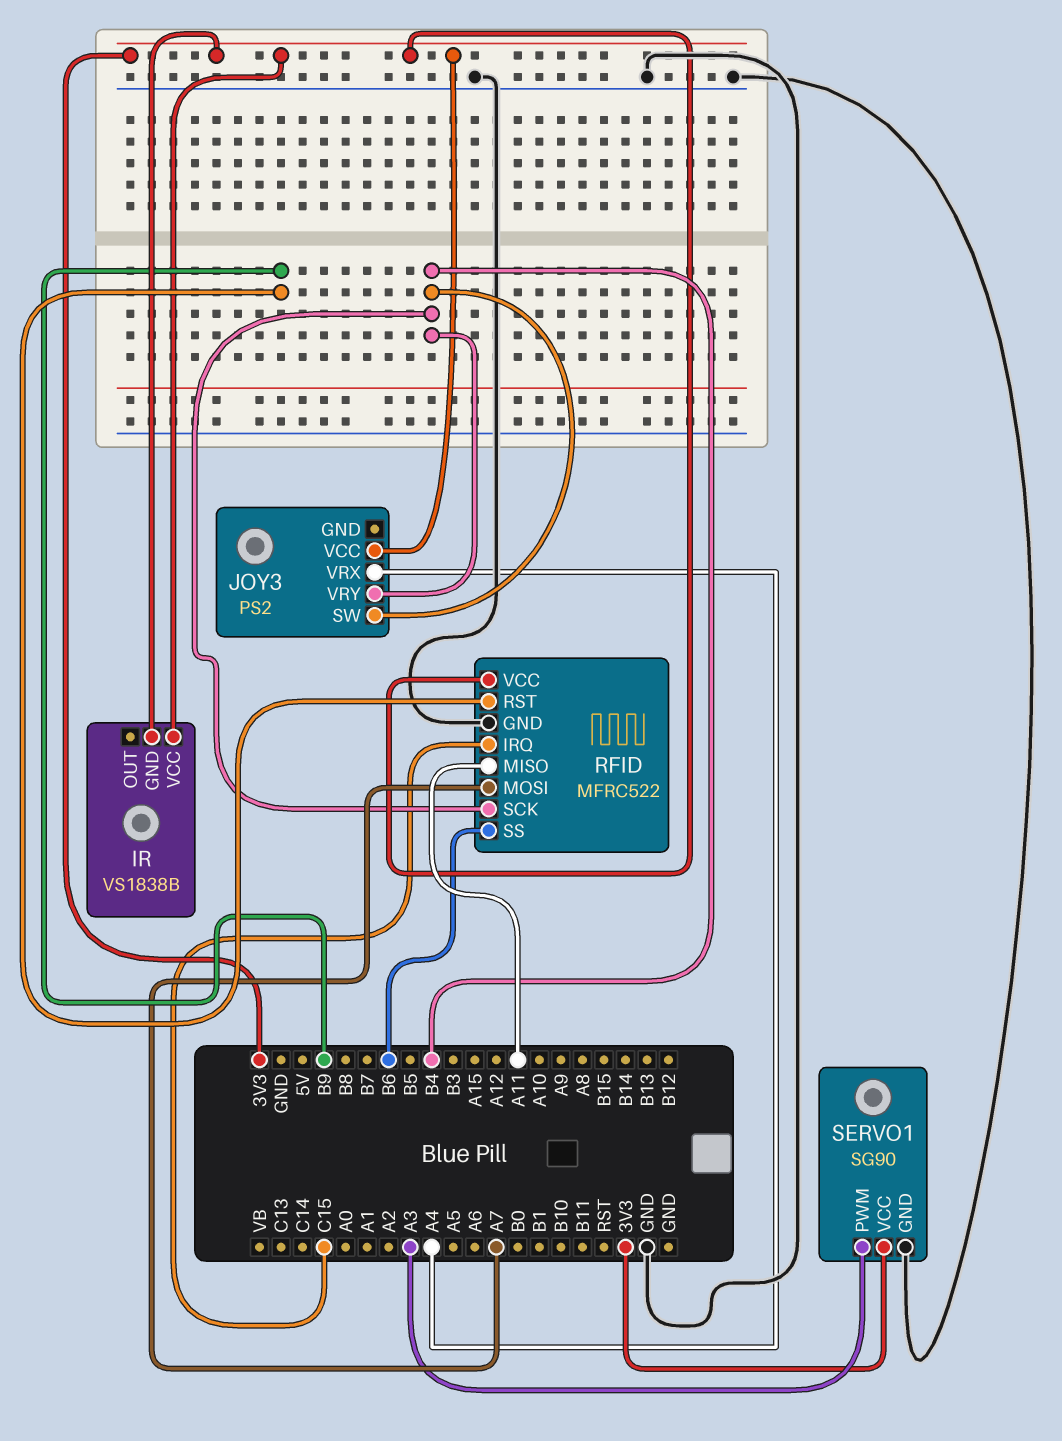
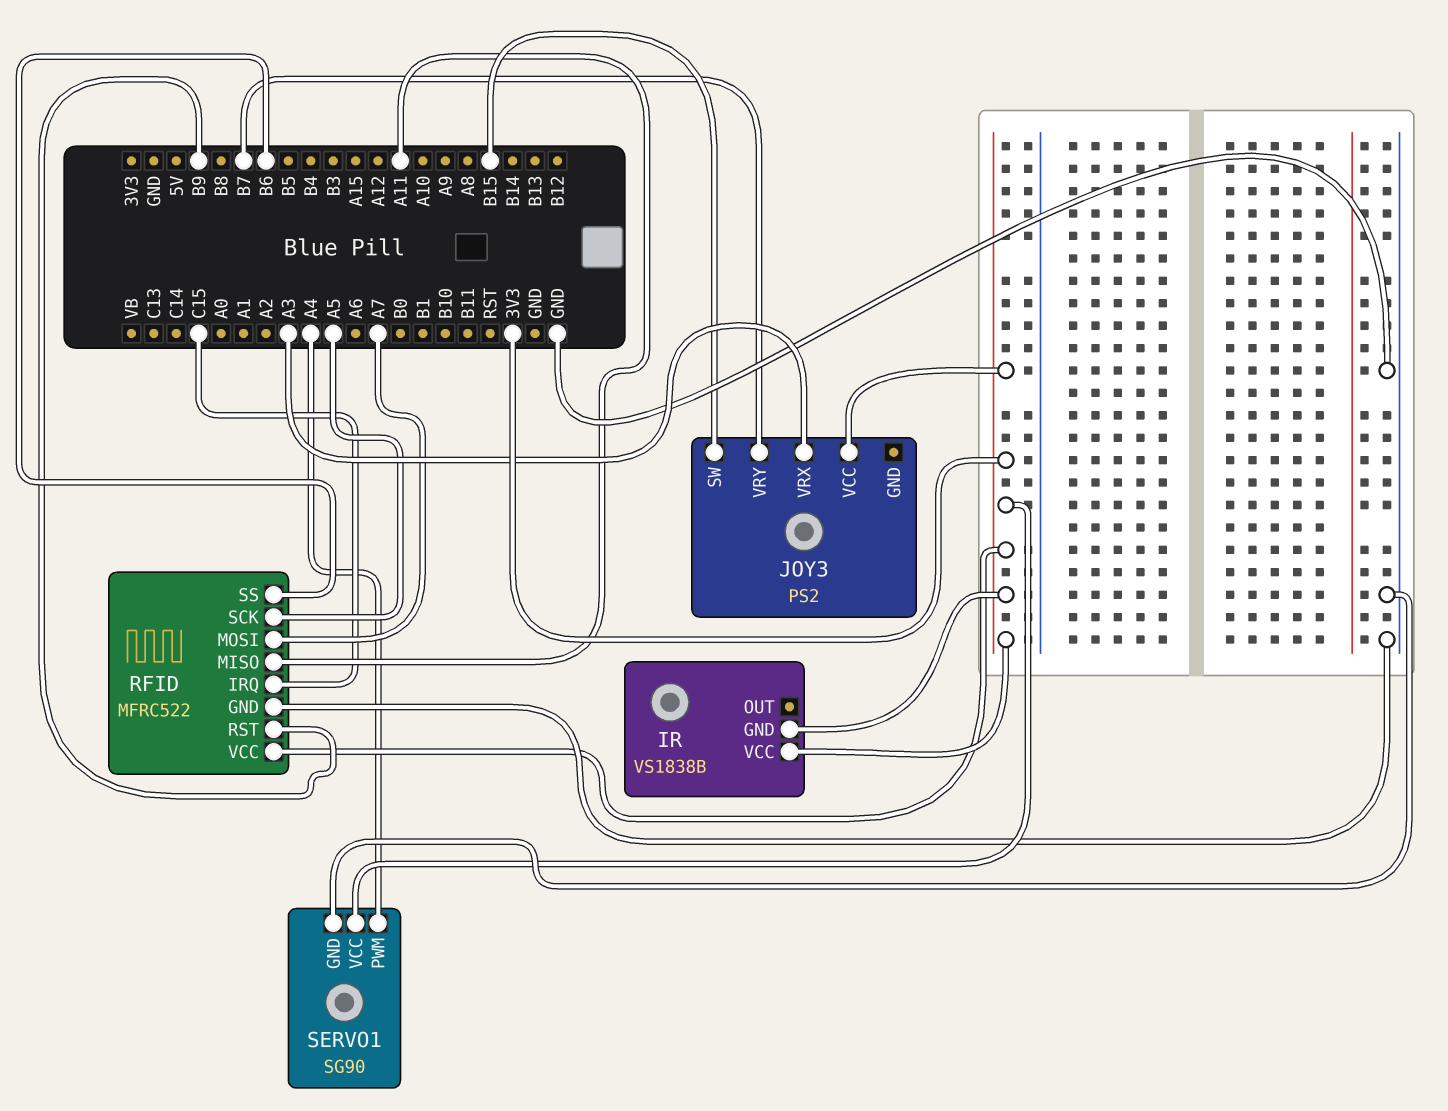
JOY3 pin SW: B4 -> B15
JOY3 pin VRX: A4 -> A3
JOY3 pin VRY: B4 -> B7
RFID pin SCK: B4 -> A5
SERVO1 pin PWM: A3 -> A4

